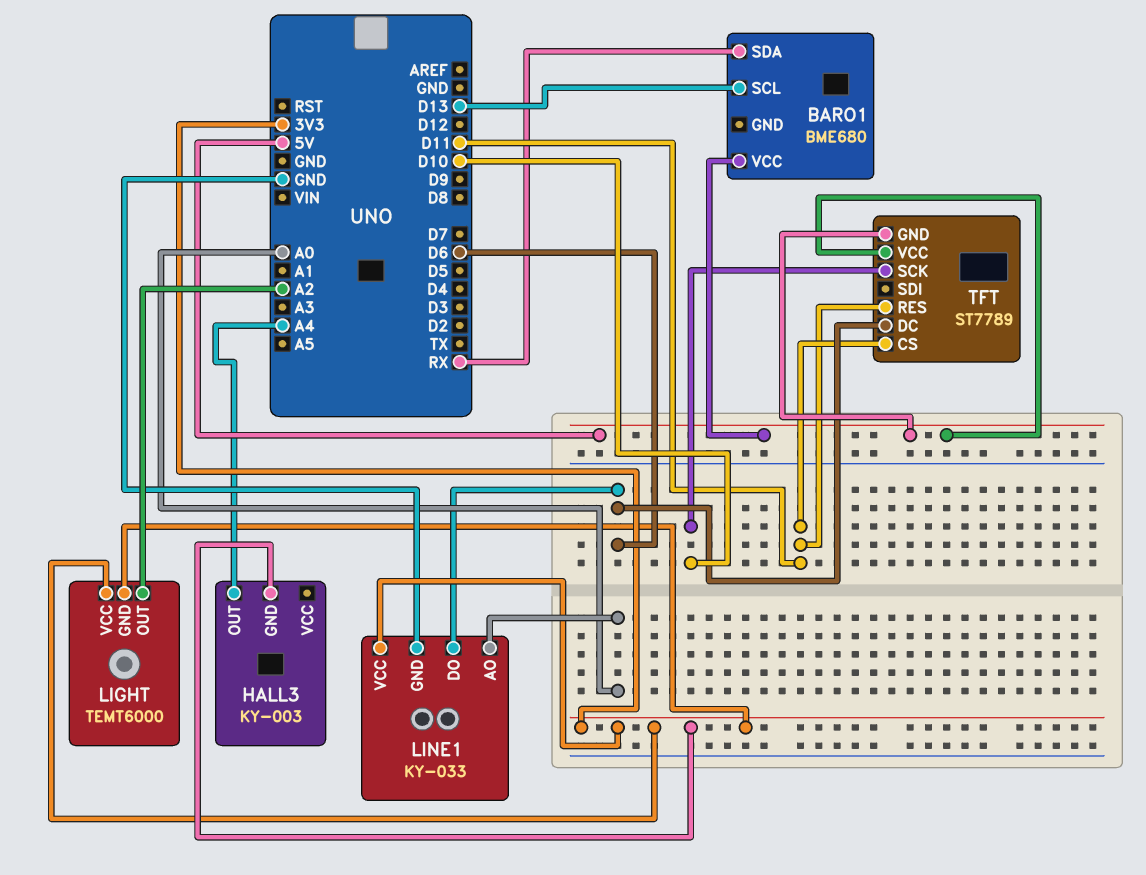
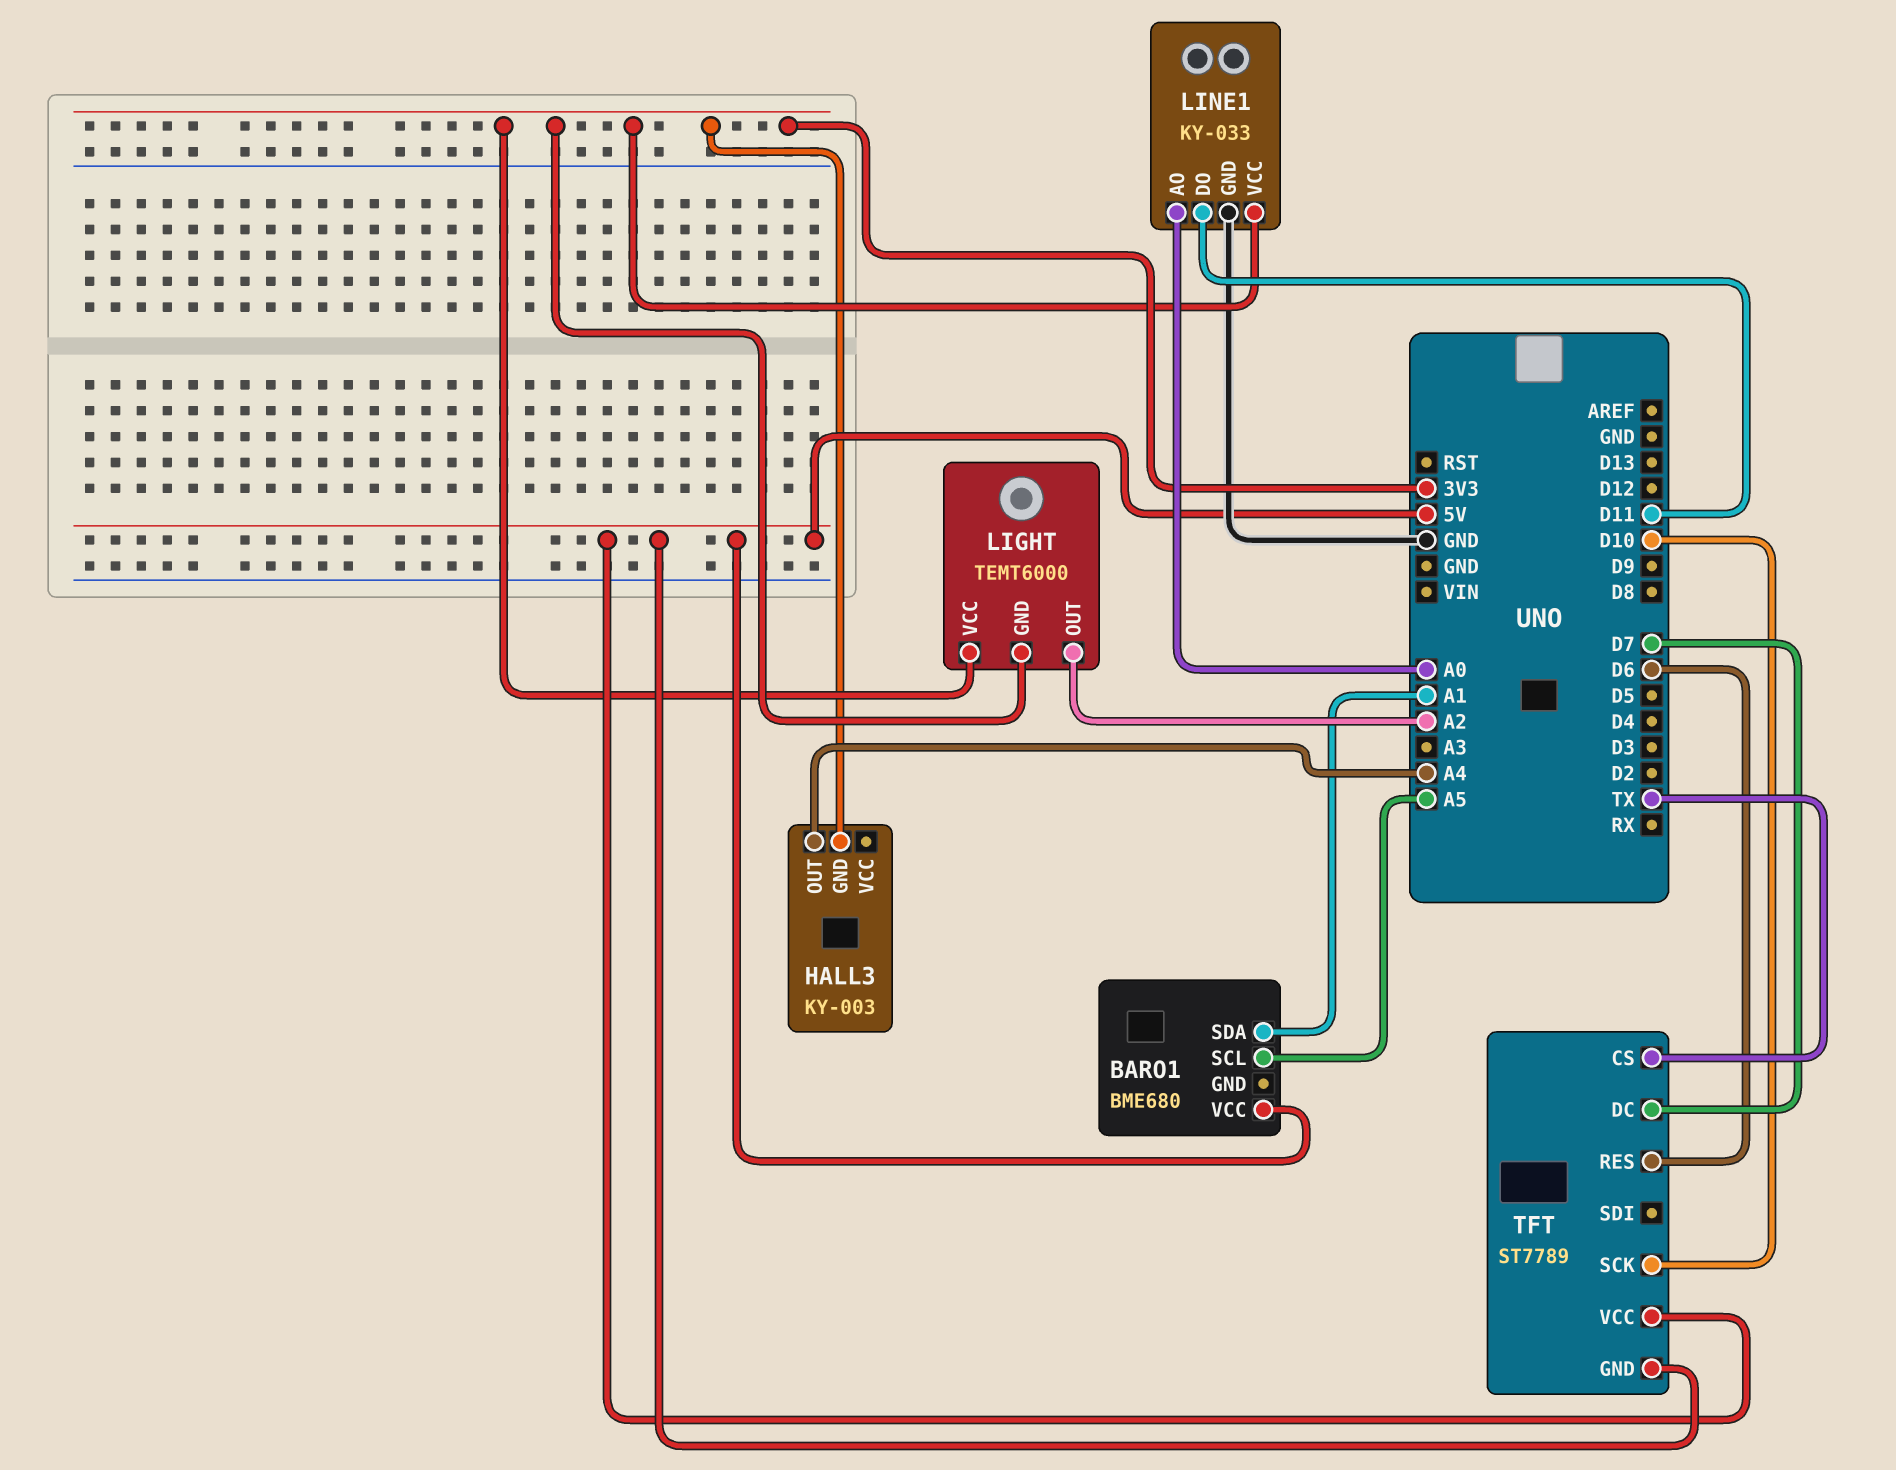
BARO1 pin SCL: D13 -> A5
BARO1 pin SDA: RX -> A1
LINE1 pin DO: D6 -> D11
TFT pin CS: D11 -> TX
TFT pin DC: D6 -> D7
TFT pin RES: D11 -> D6

